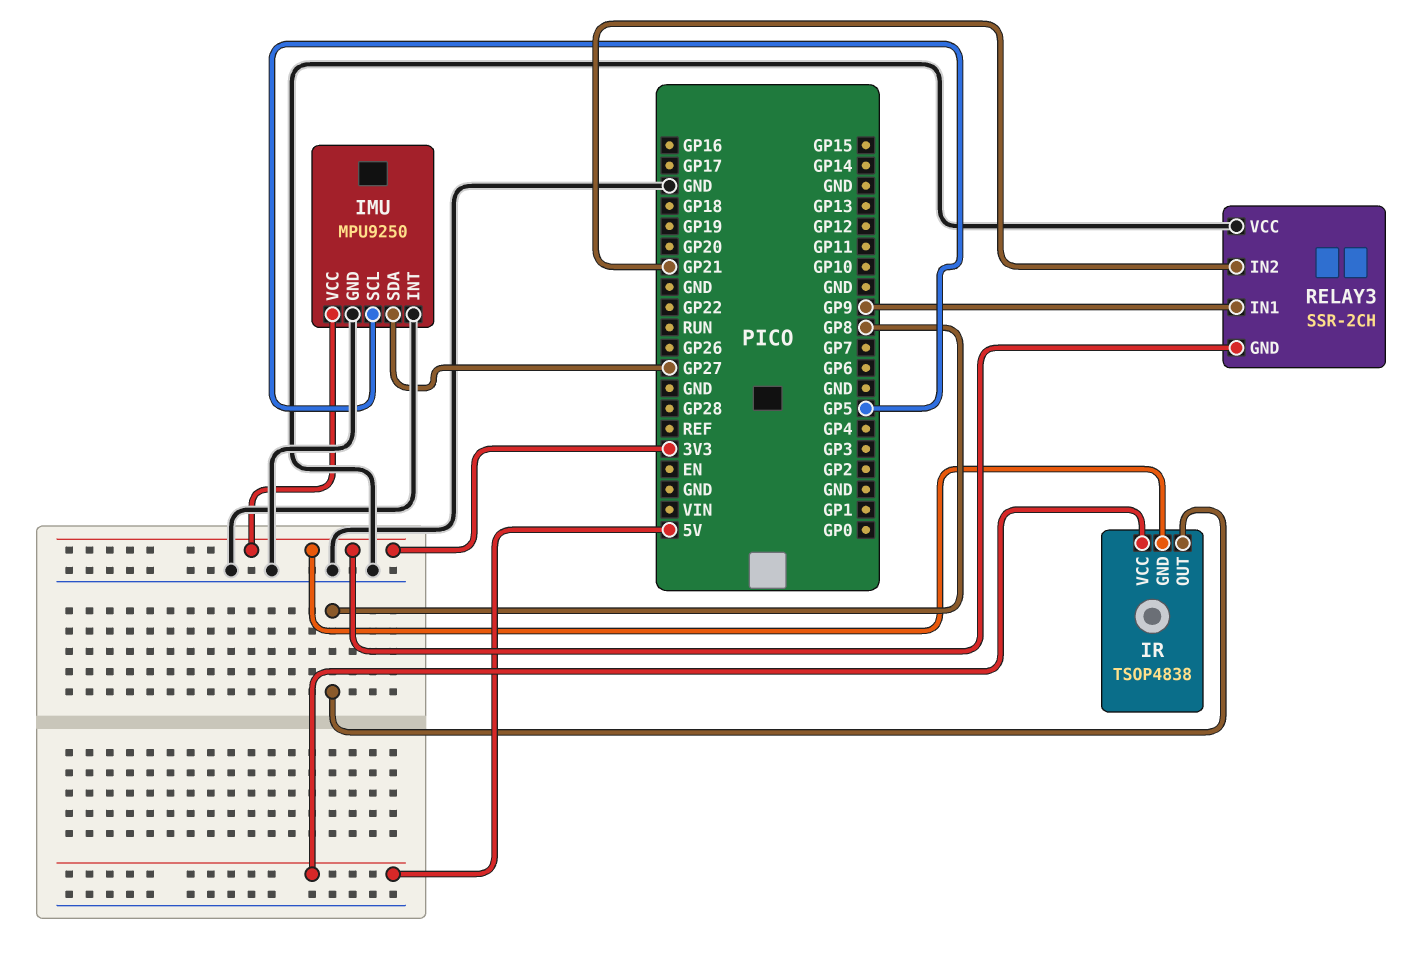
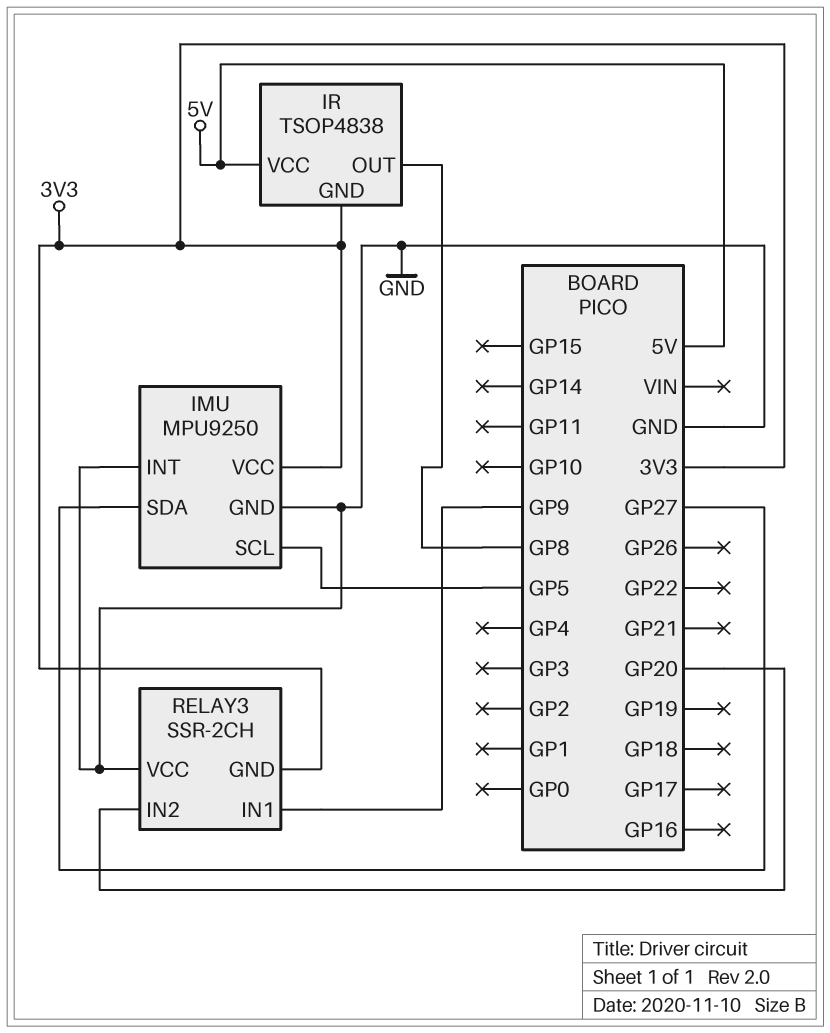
RELAY3 pin IN2: GP21 -> GP20

